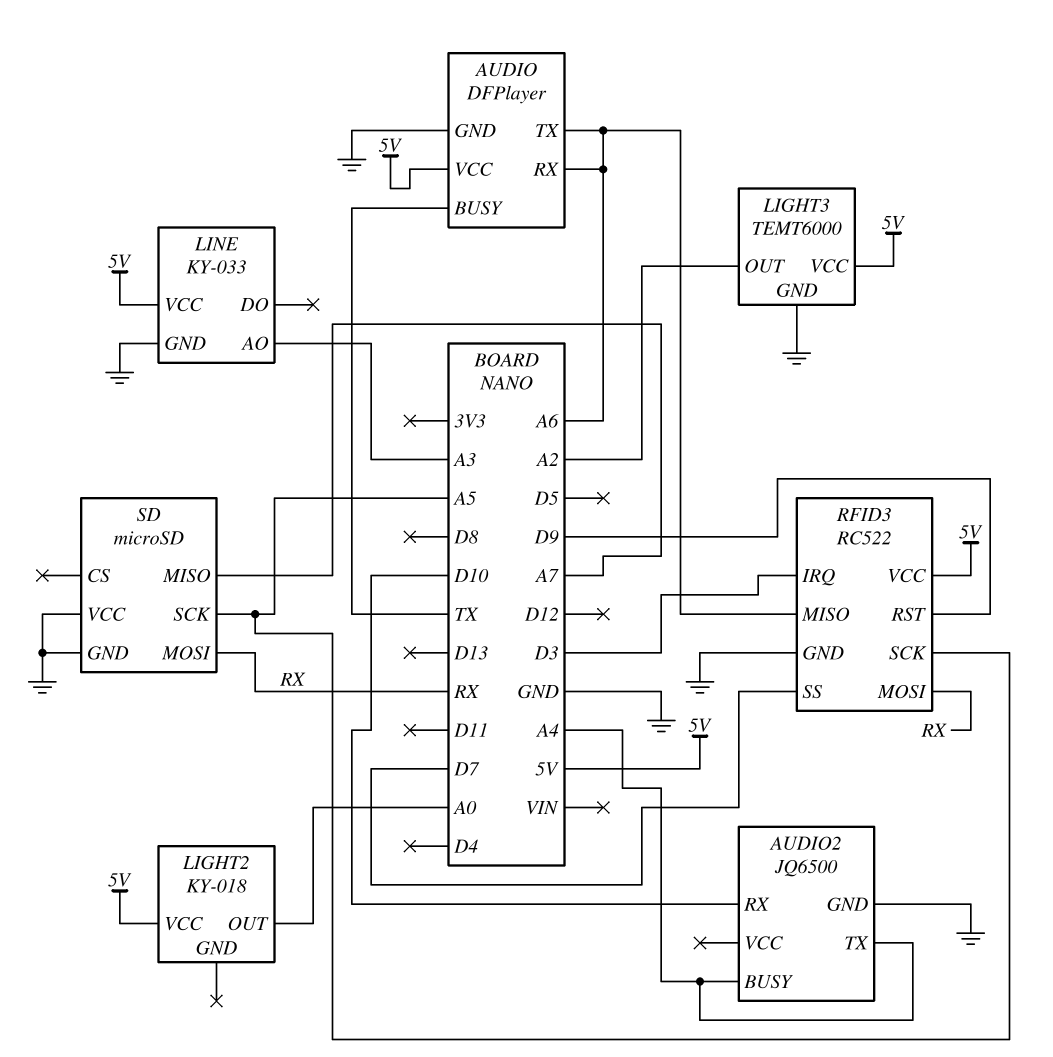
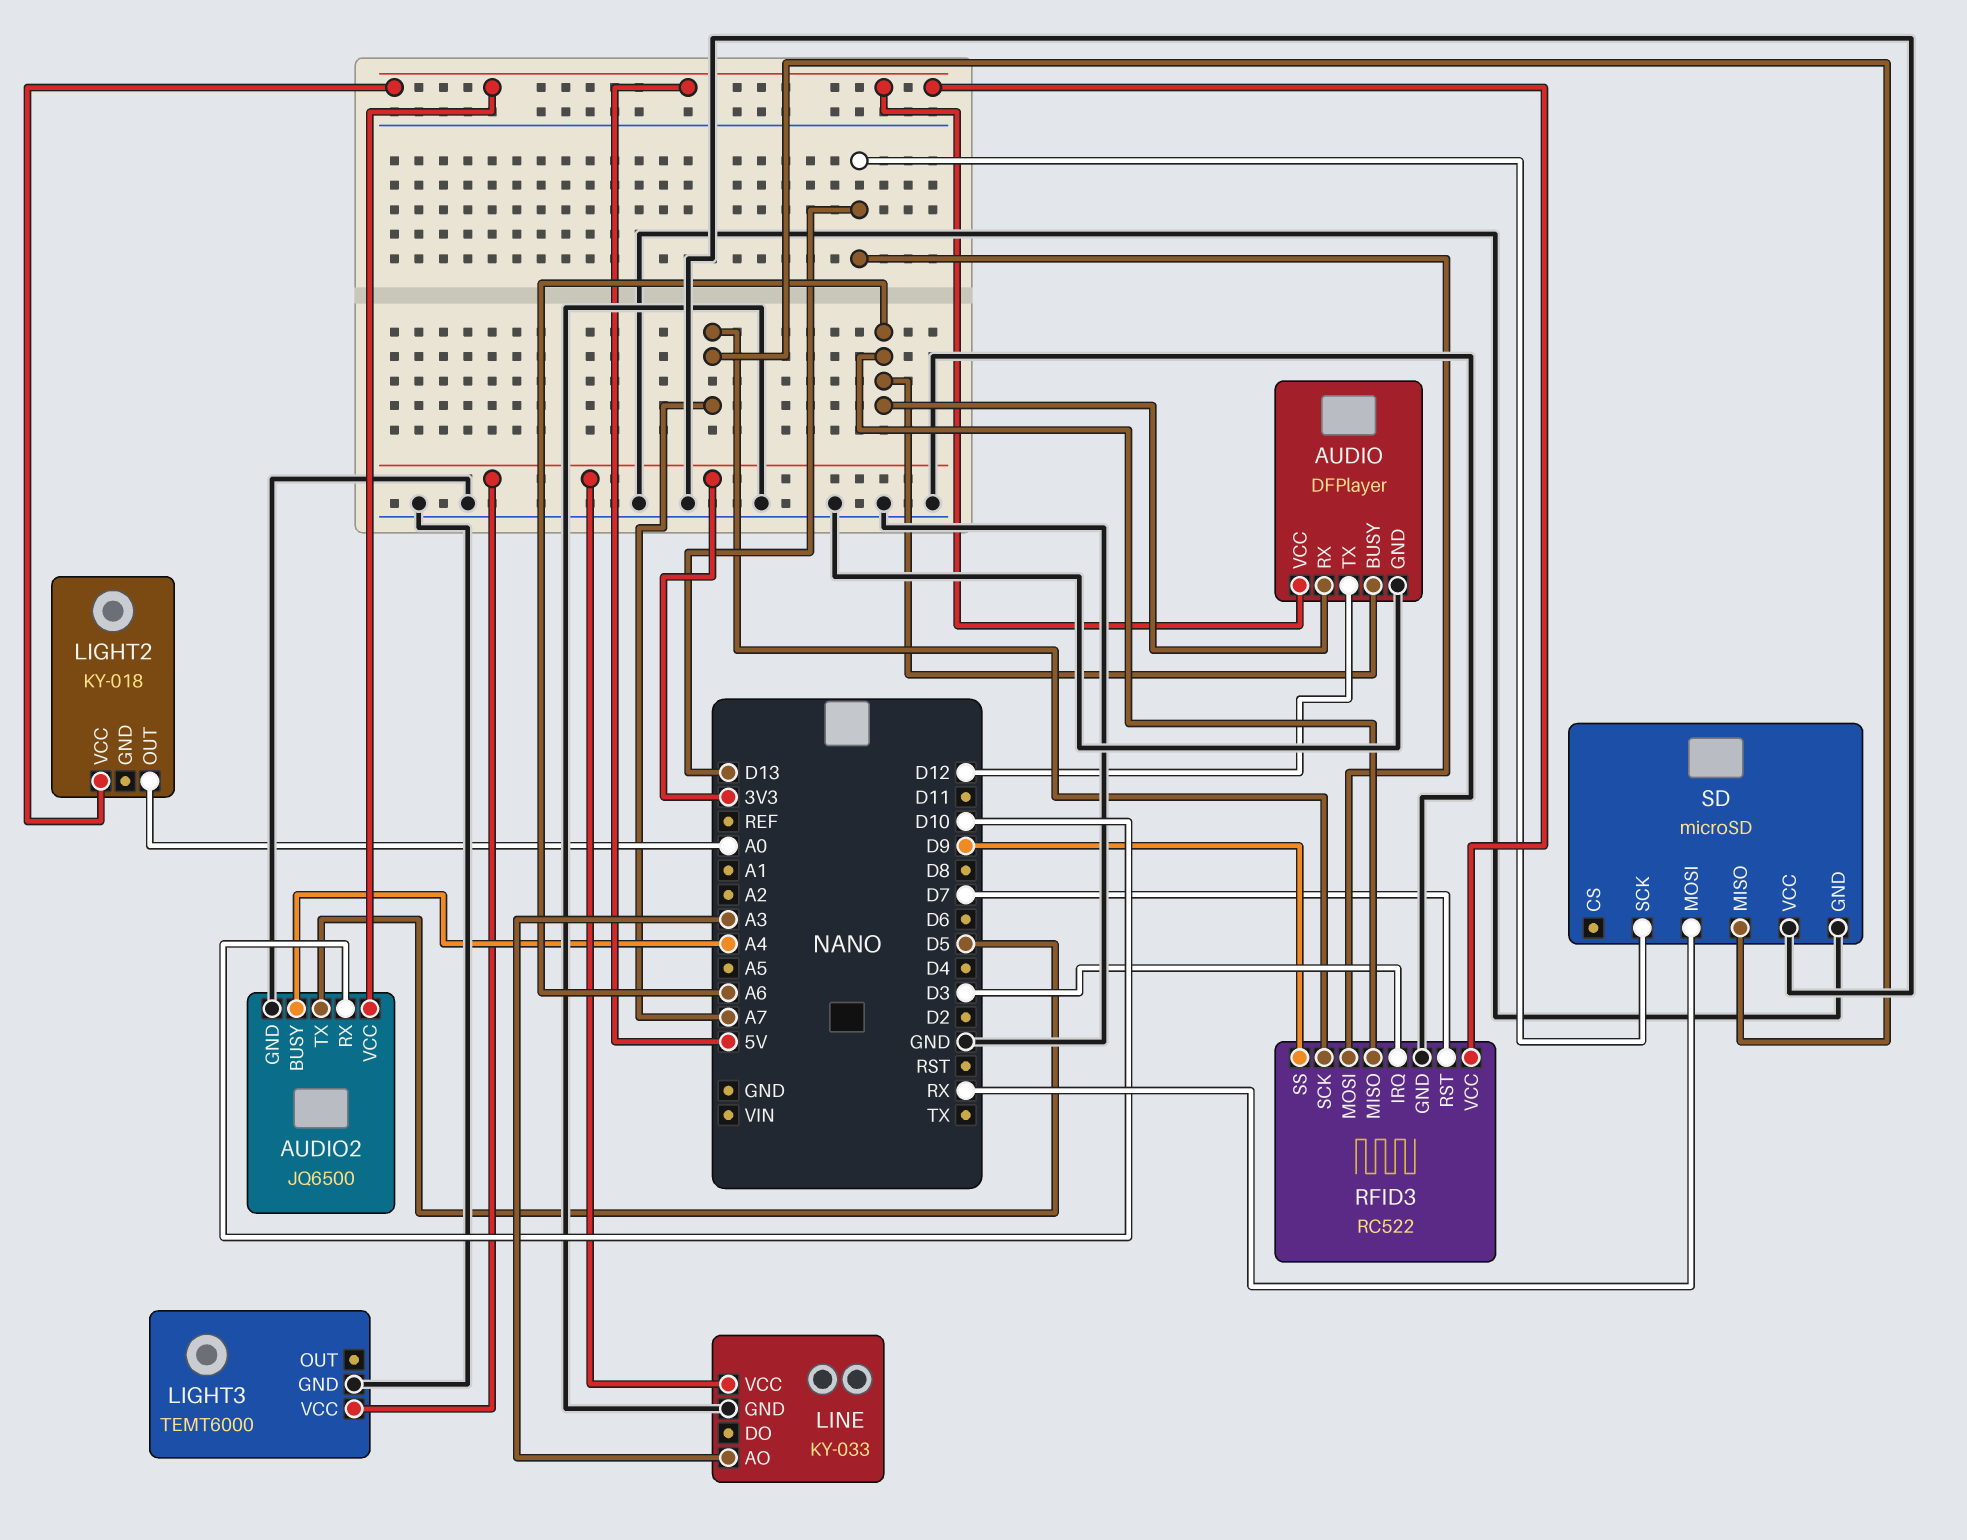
AUDIO pin BUSY: TX -> A6
AUDIO pin TX: A6 -> D12
AUDIO2 pin TX: A4 -> D5
AUDIO2 pin VCC: none -> 5V
LIGHT3 pin OUT: A2 -> none
LIGHT3 pin VCC: 5V -> 3V3
LINE pin VCC: 5V -> 3V3
RFID3 pin MOSI: RX -> D13
RFID3 pin RST: D9 -> D7
RFID3 pin SCK: A5 -> A7
RFID3 pin SS: D7 -> D9
SD pin SCK: A5 -> D13

